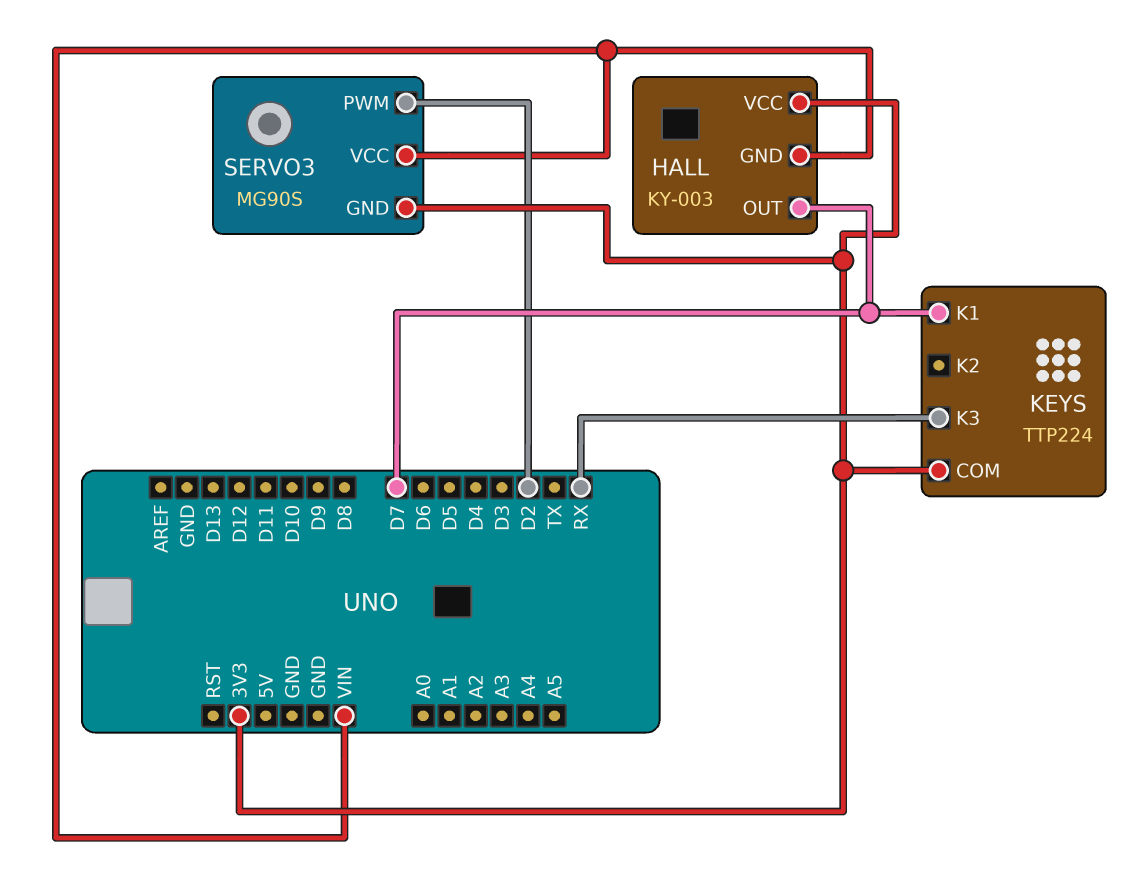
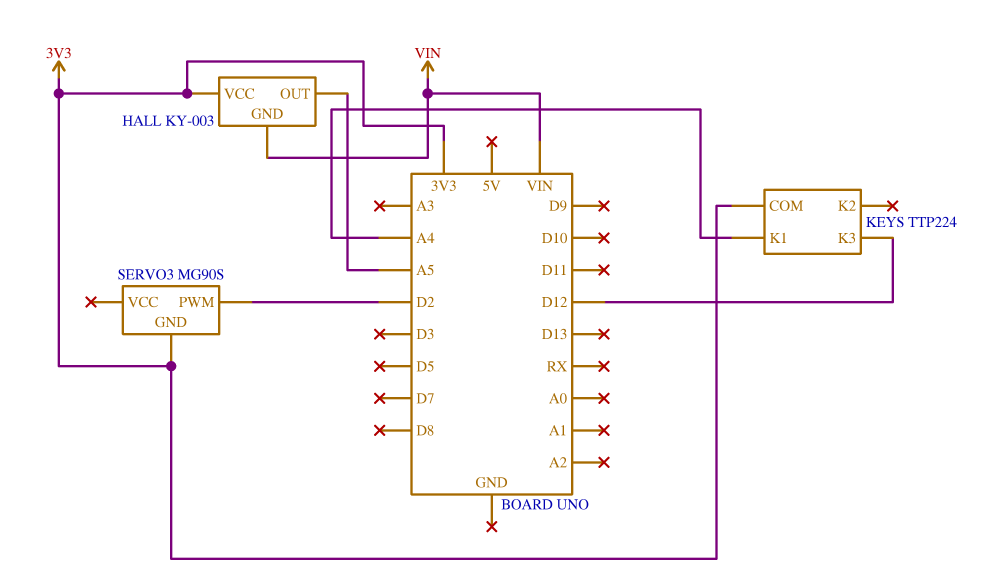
HALL pin OUT: D7 -> A5
KEYS pin K1: D7 -> A4
KEYS pin K3: RX -> D12
SERVO3 pin VCC: VIN -> none

